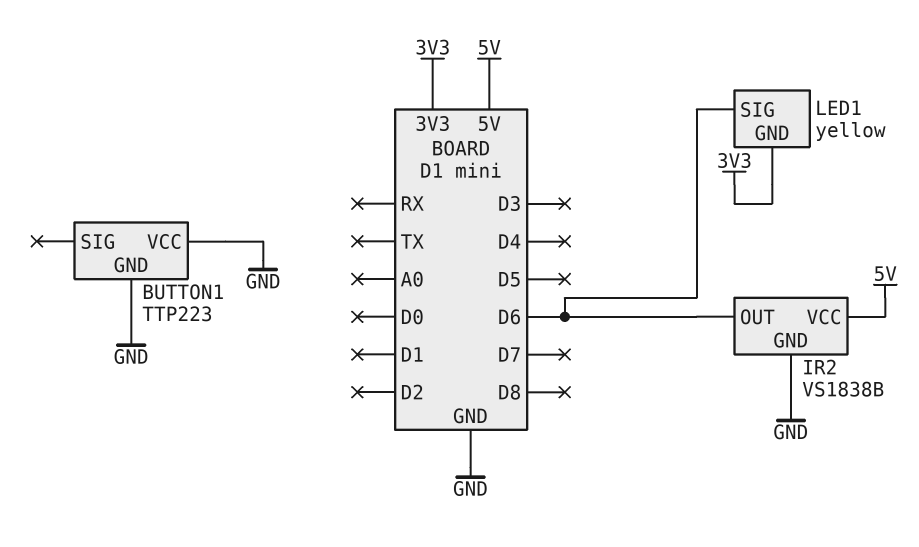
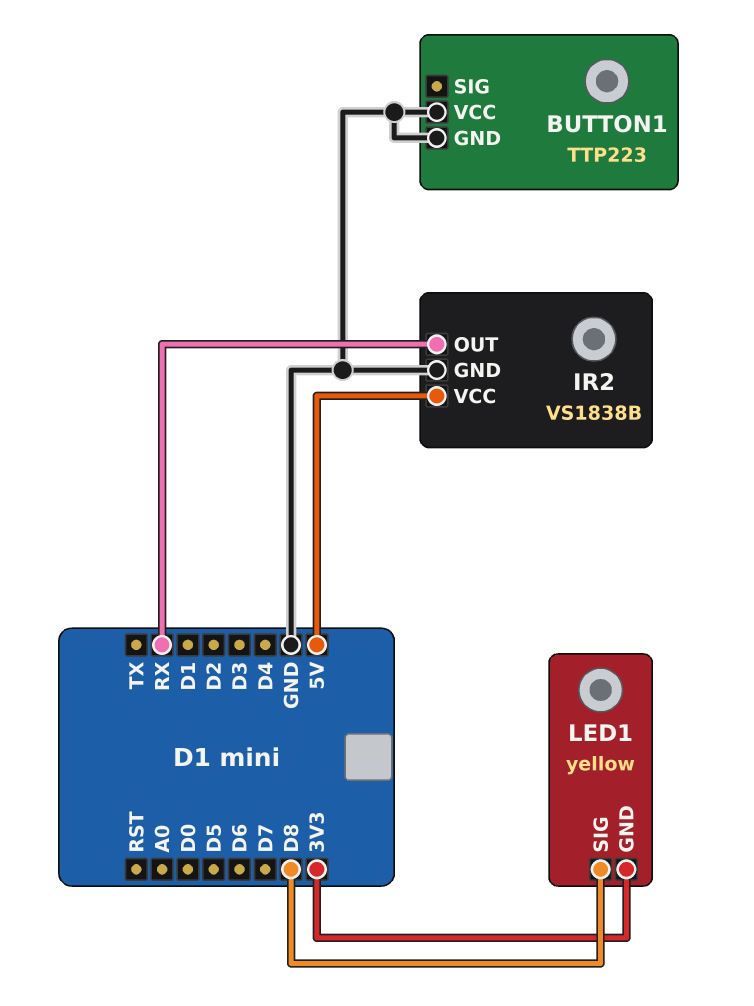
IR2 pin OUT: D6 -> RX
LED1 pin SIG: D6 -> D8

